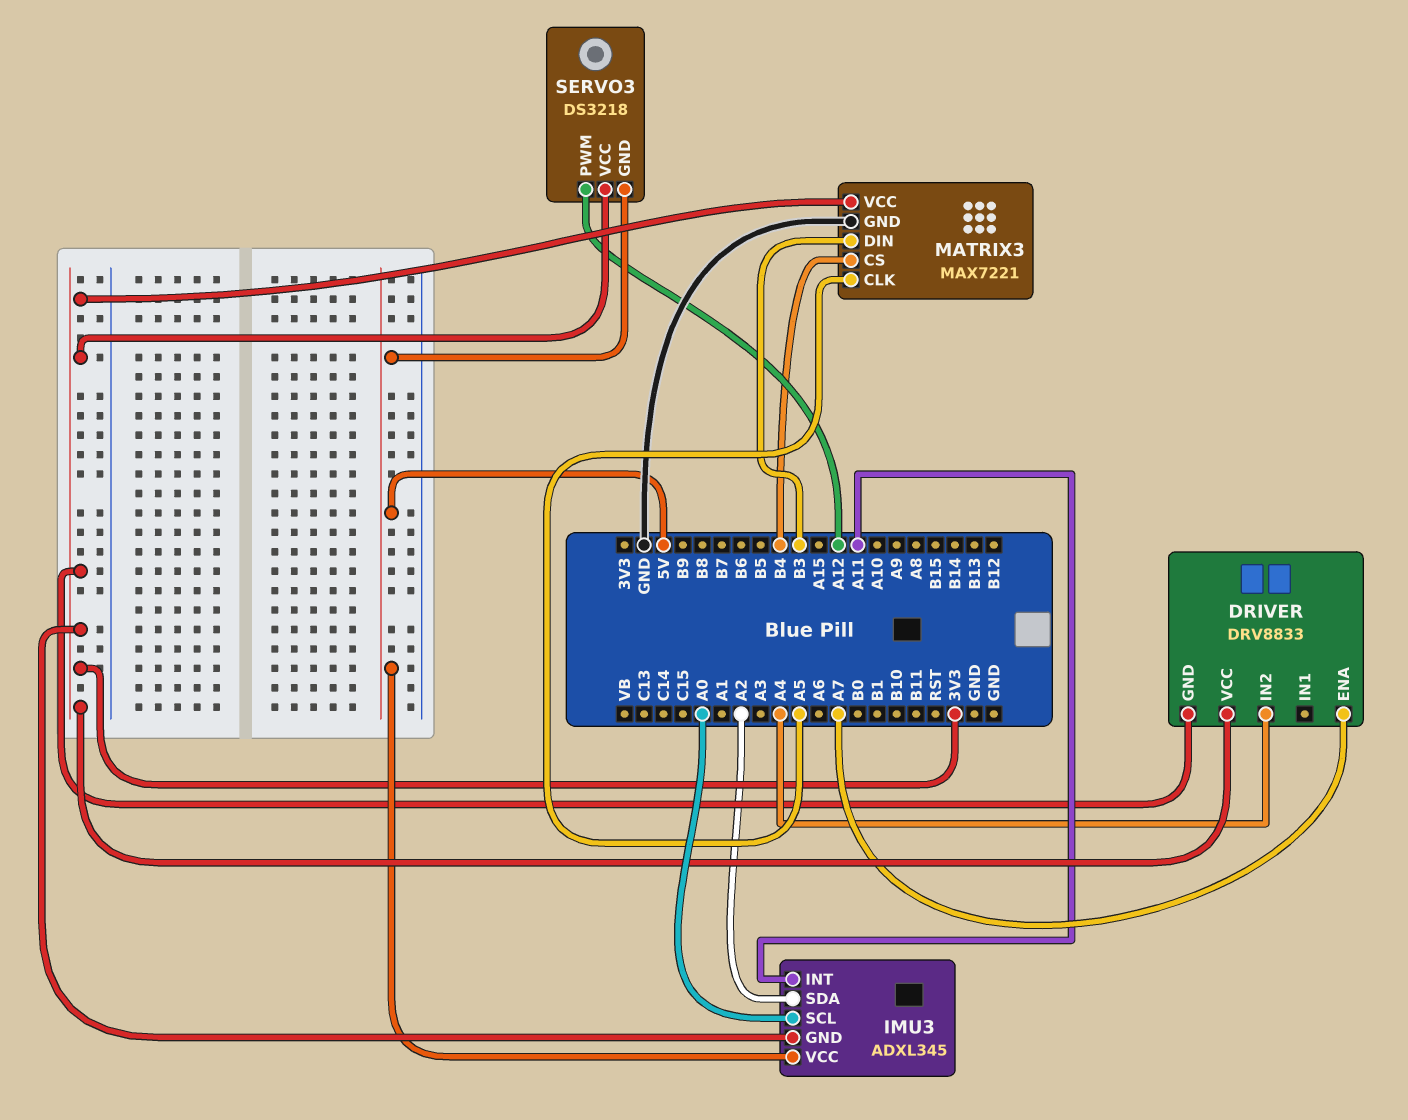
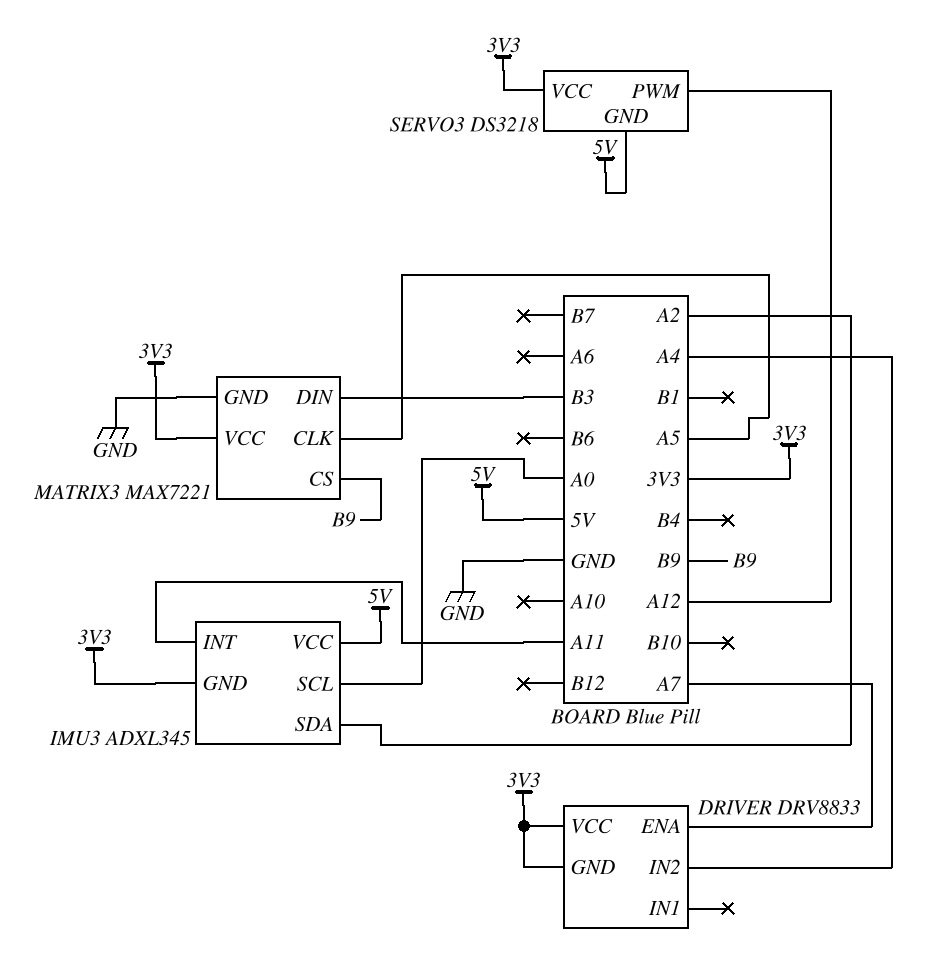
MATRIX3 pin CS: B4 -> B9

